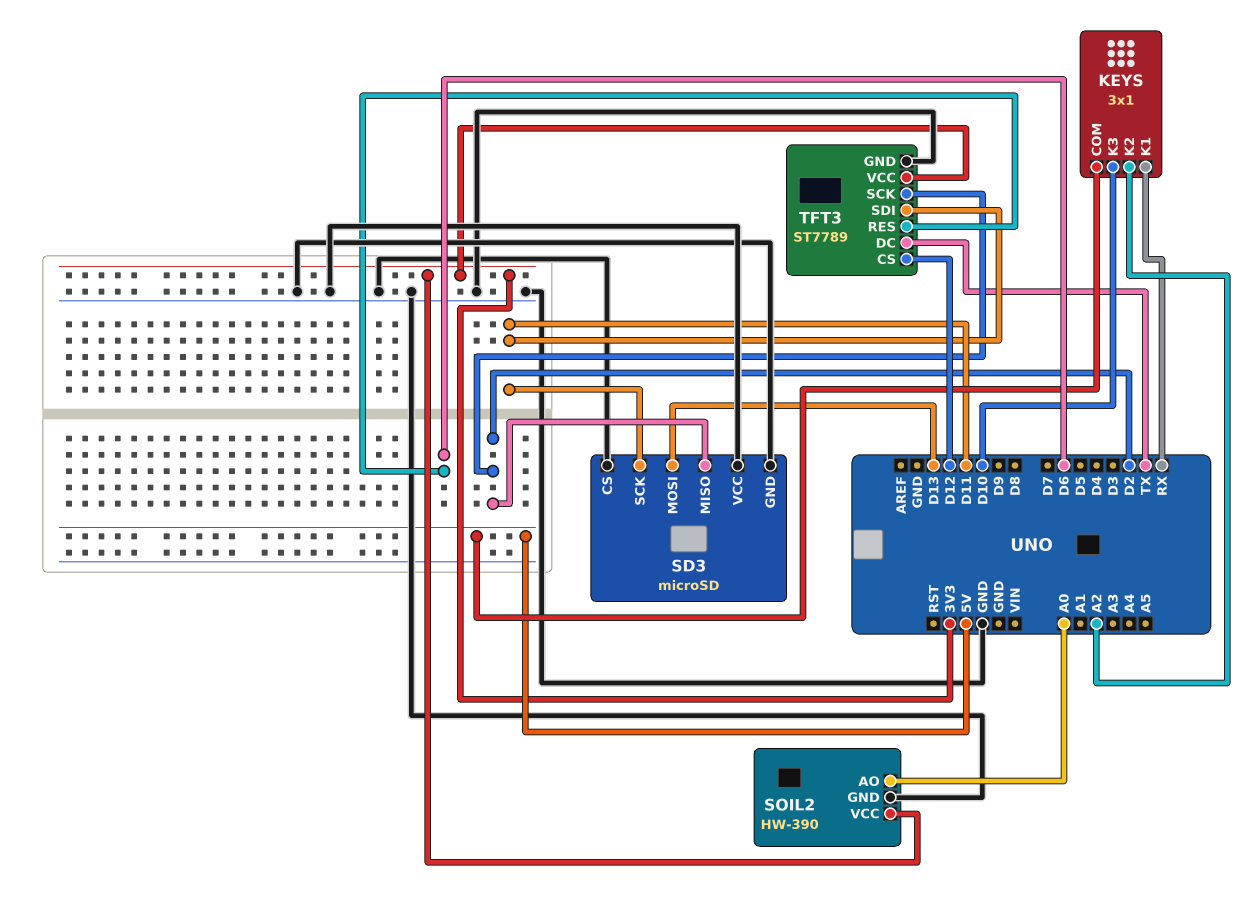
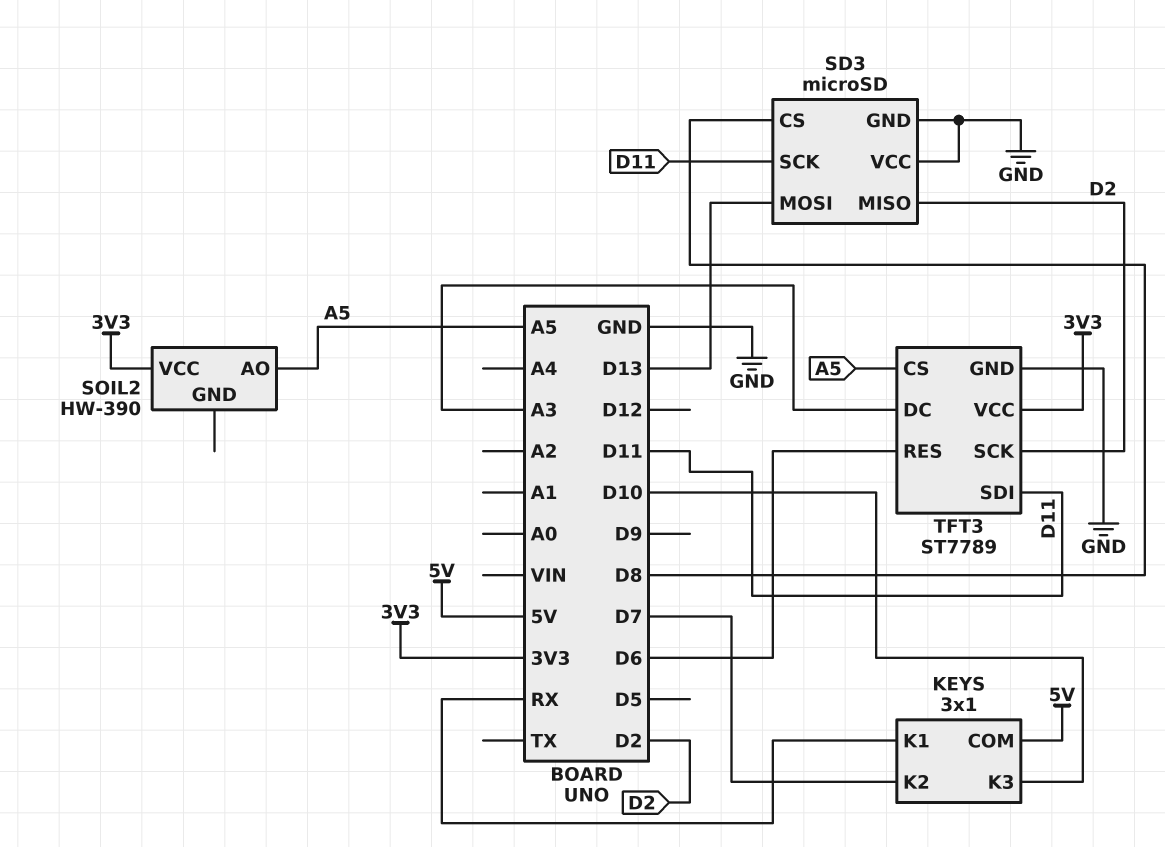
KEYS pin K2: A2 -> D7
SD3 pin CS: GND -> D8
SOIL2 pin AO: A0 -> A5
SOIL2 pin GND: GND -> none
TFT3 pin CS: D12 -> A5
TFT3 pin DC: TX -> A3

